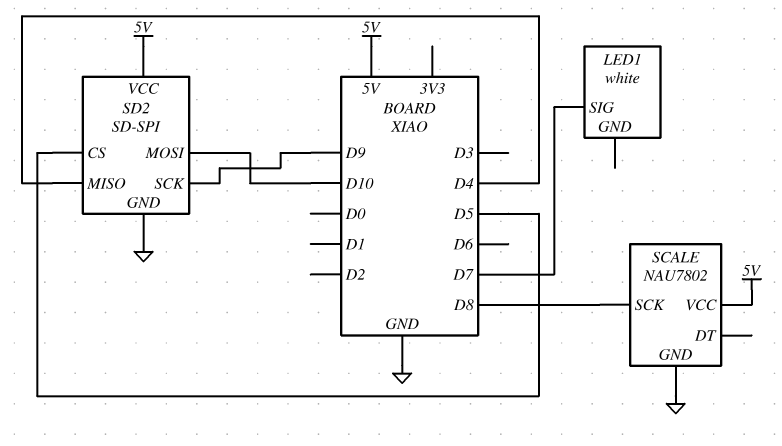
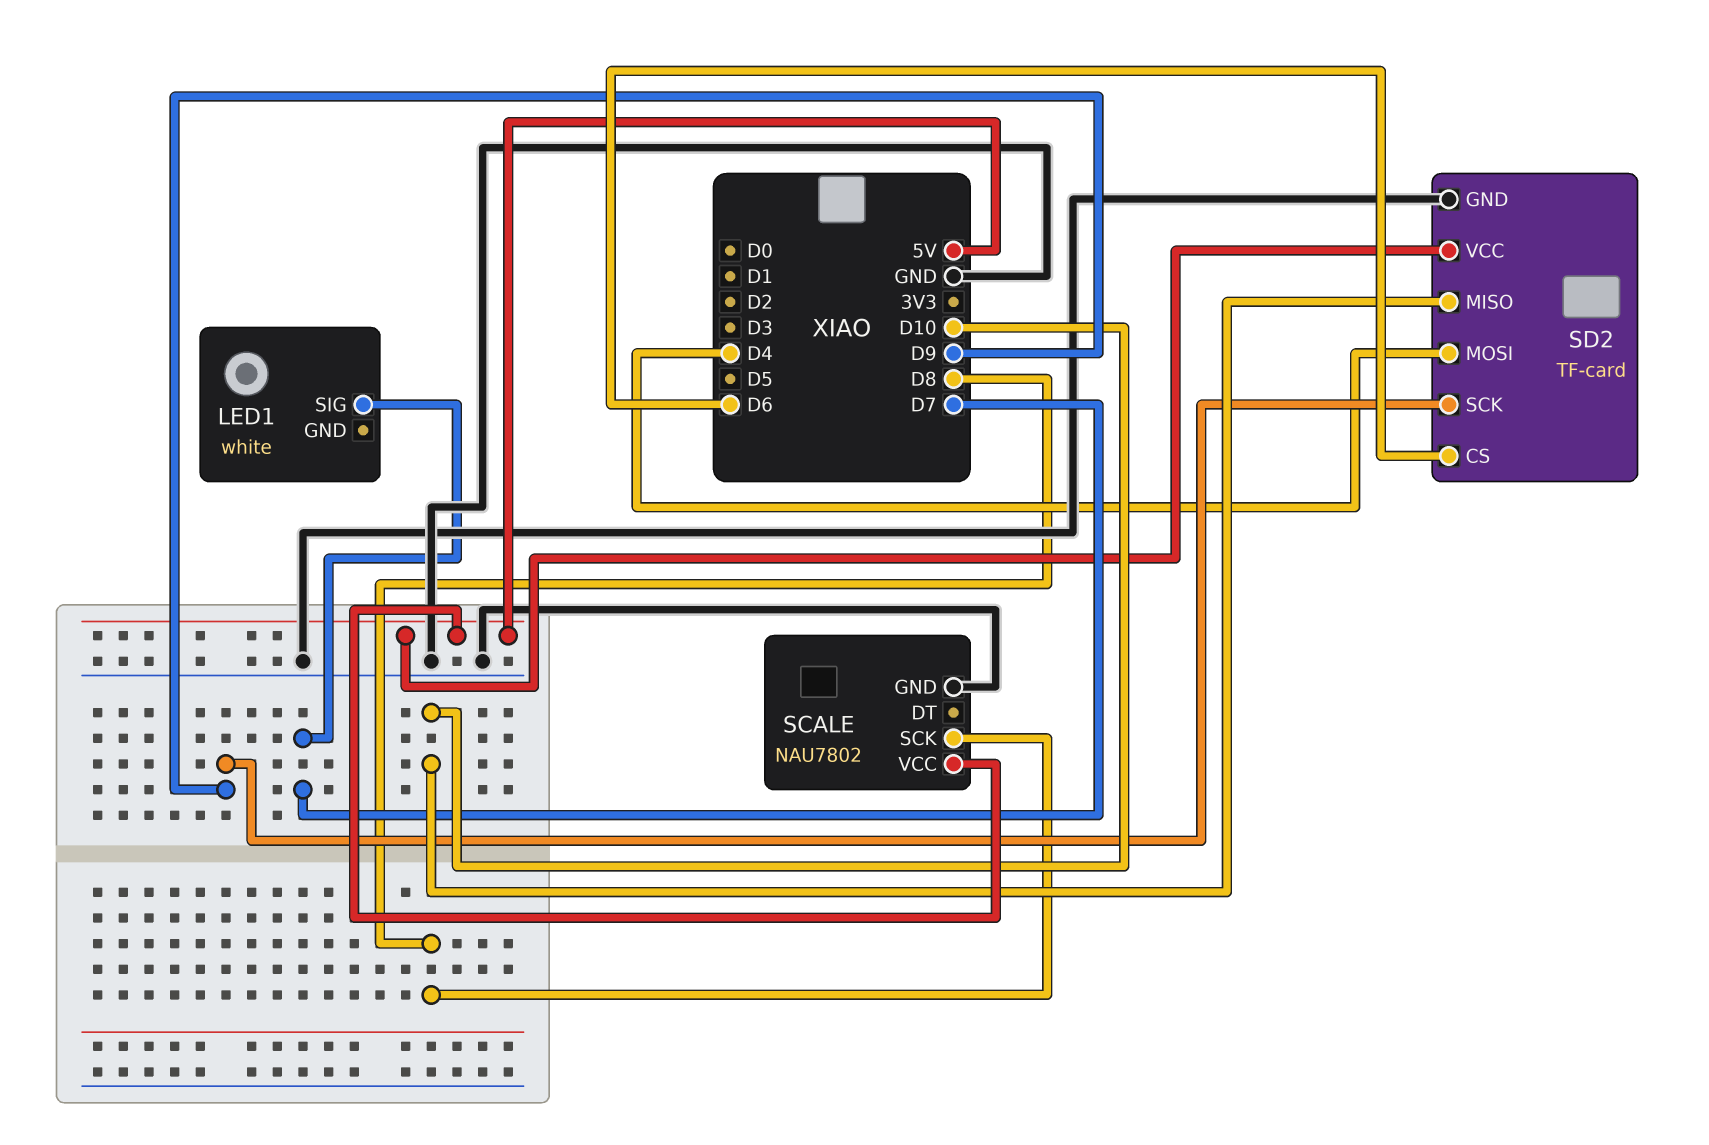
SD2: SD-SPI -> TF-card
SD2 pin CS: D5 -> D6
SD2 pin MISO: D4 -> D10
SD2 pin MOSI: D10 -> D4

